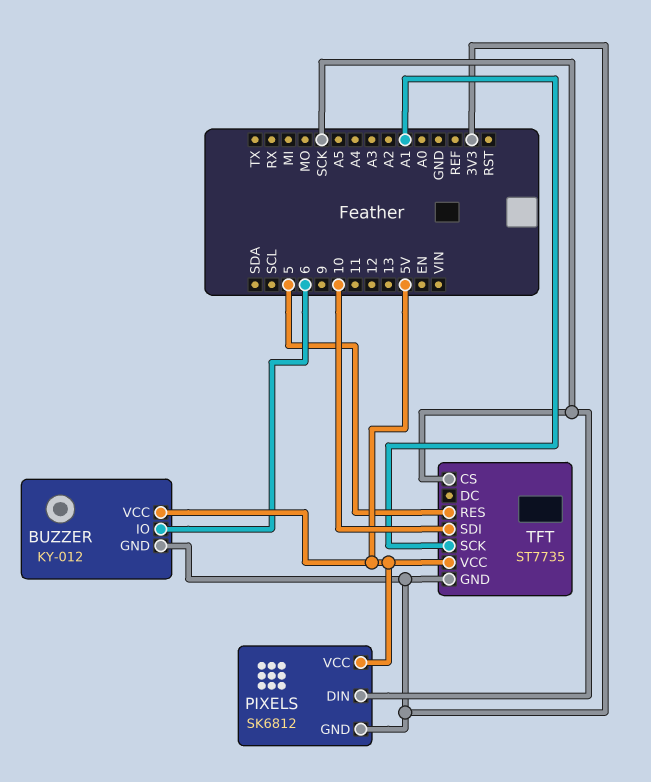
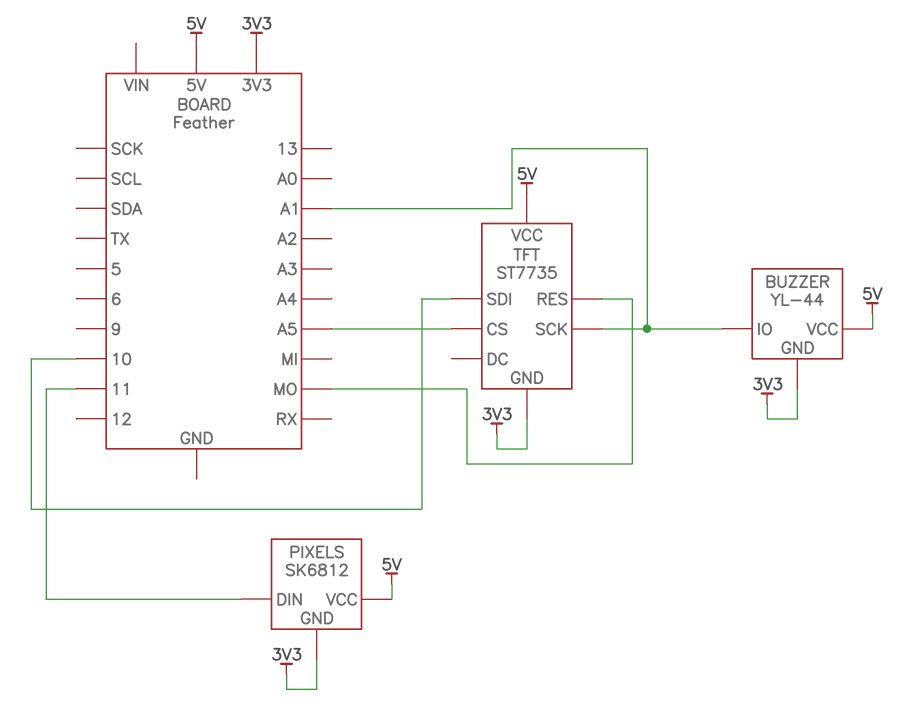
BUZZER: KY-012 -> YL-44
BUZZER pin IO: 6 -> A1
PIXELS pin DIN: SCK -> 11
TFT pin CS: SCK -> A5
TFT pin RES: 5 -> MO

